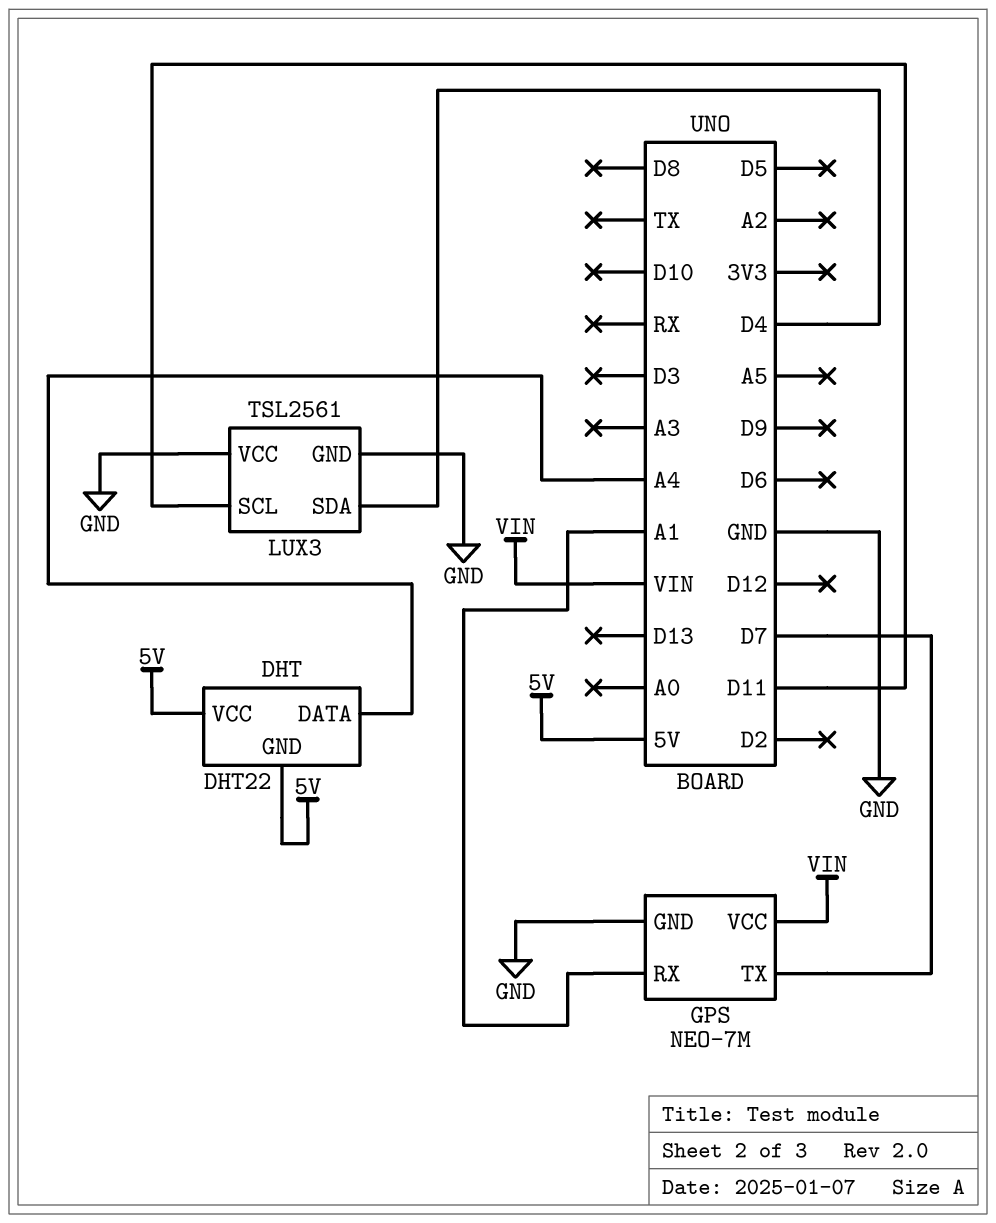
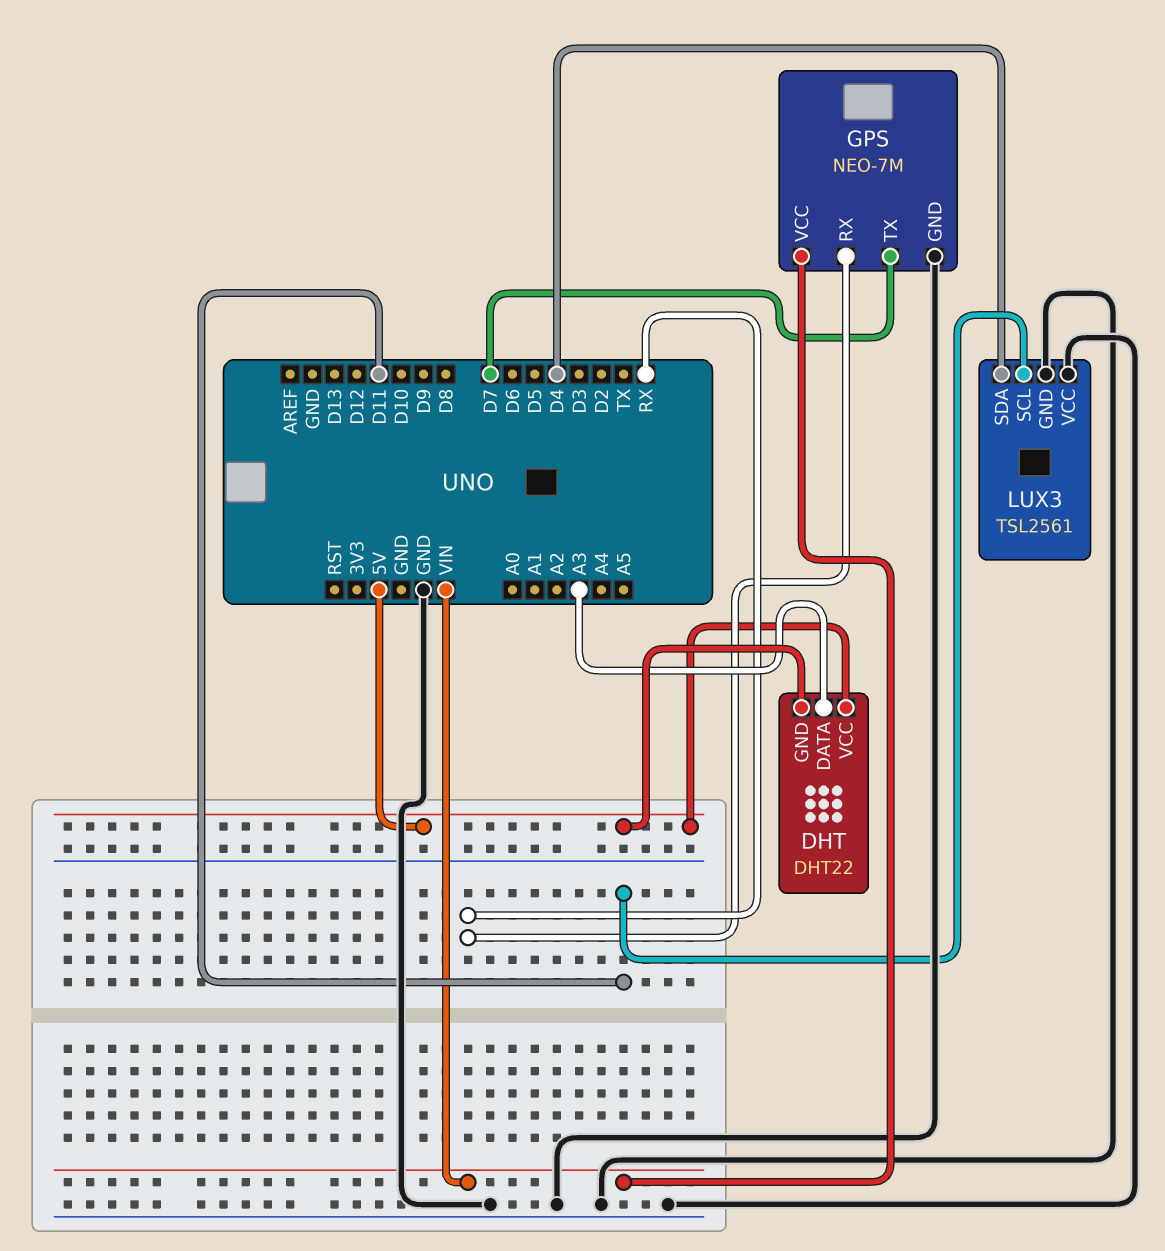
DHT pin DATA: A4 -> A3
GPS pin RX: A1 -> RX

